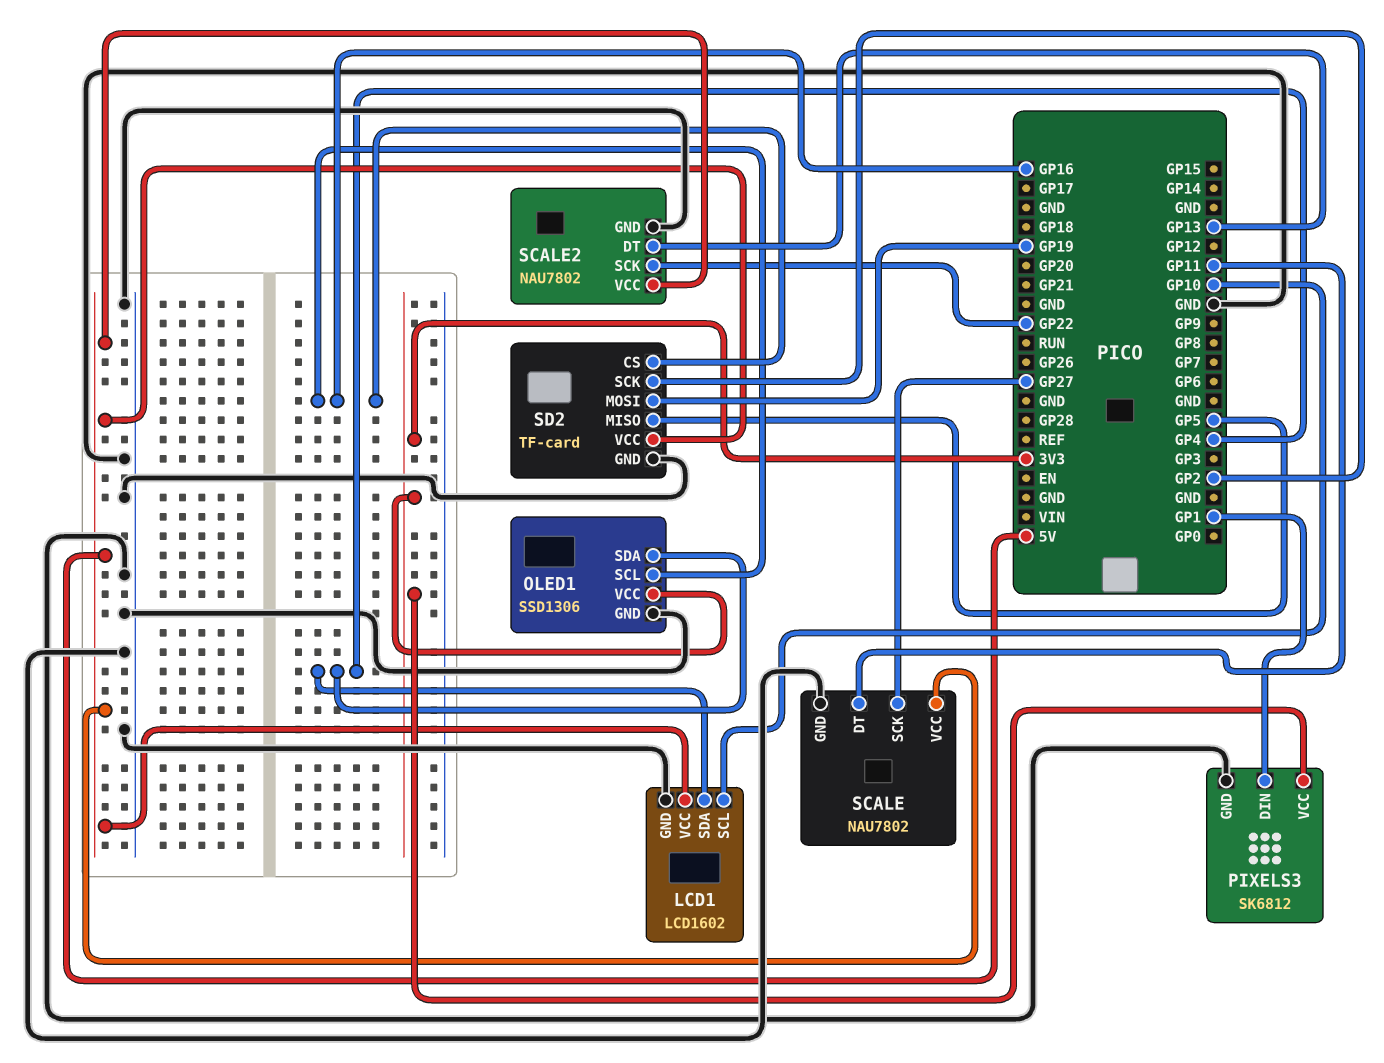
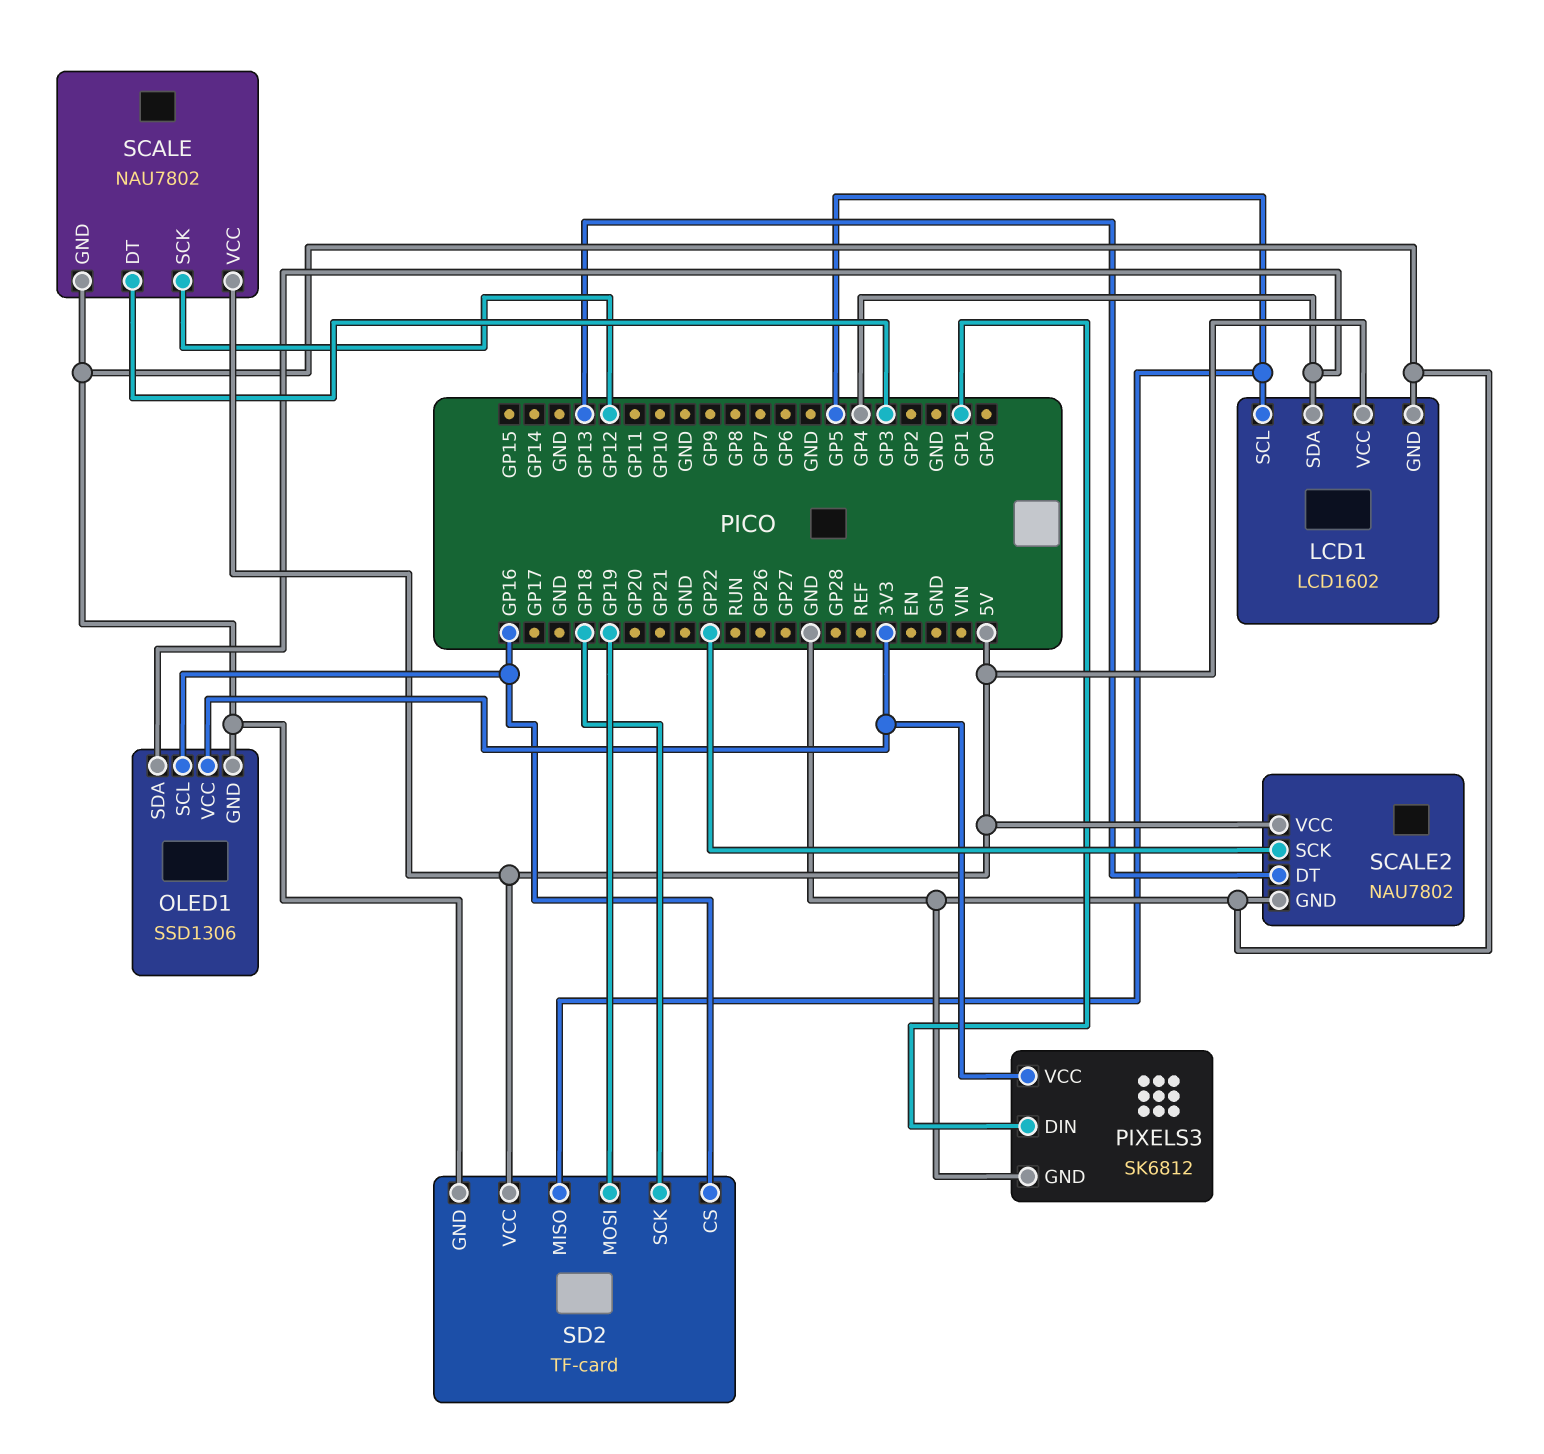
LCD1 pin SCL: GP10 -> GP5
SCALE pin DT: GP11 -> GP3
SCALE pin SCK: GP27 -> GP12
SD2 pin SCK: GP2 -> GP18

